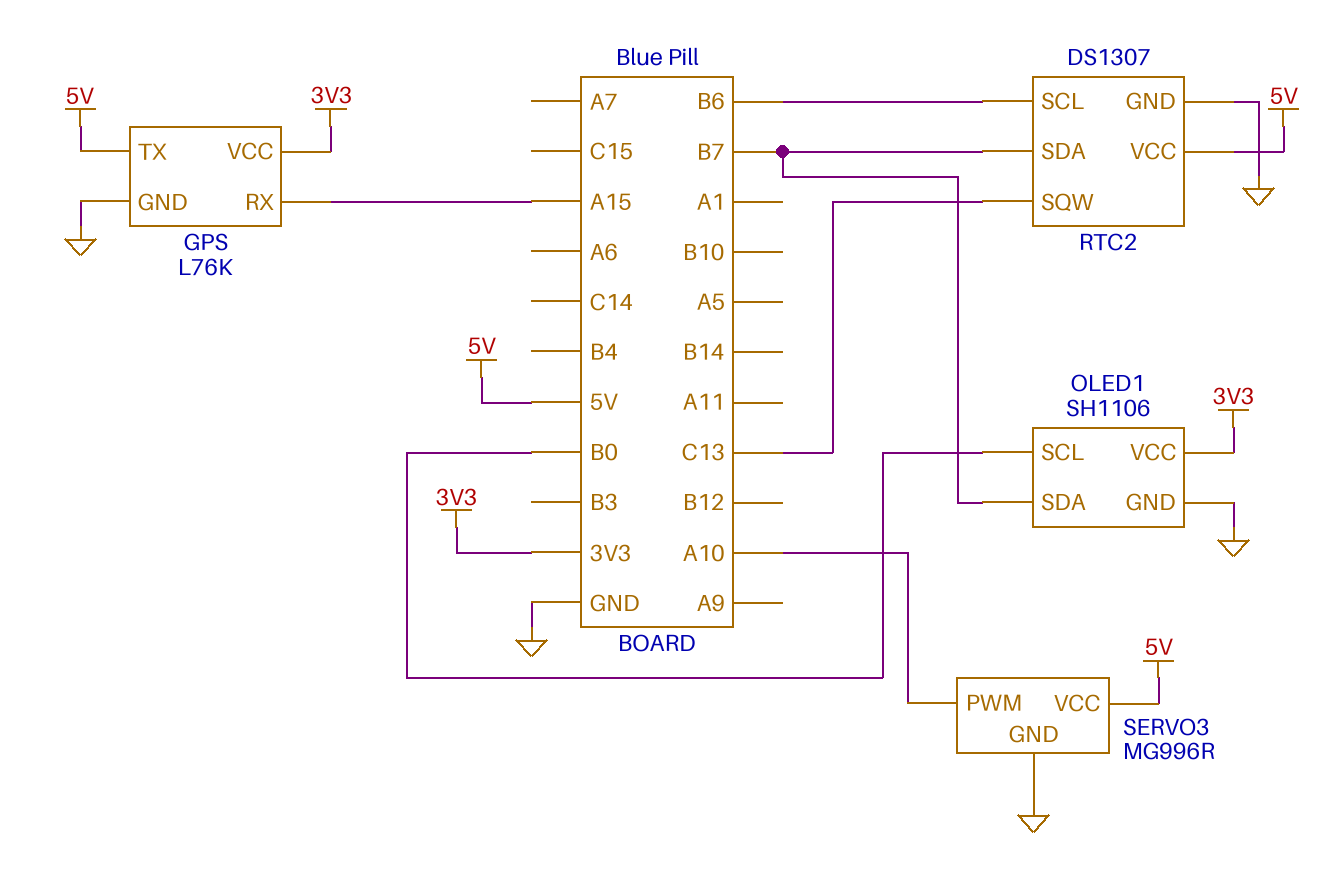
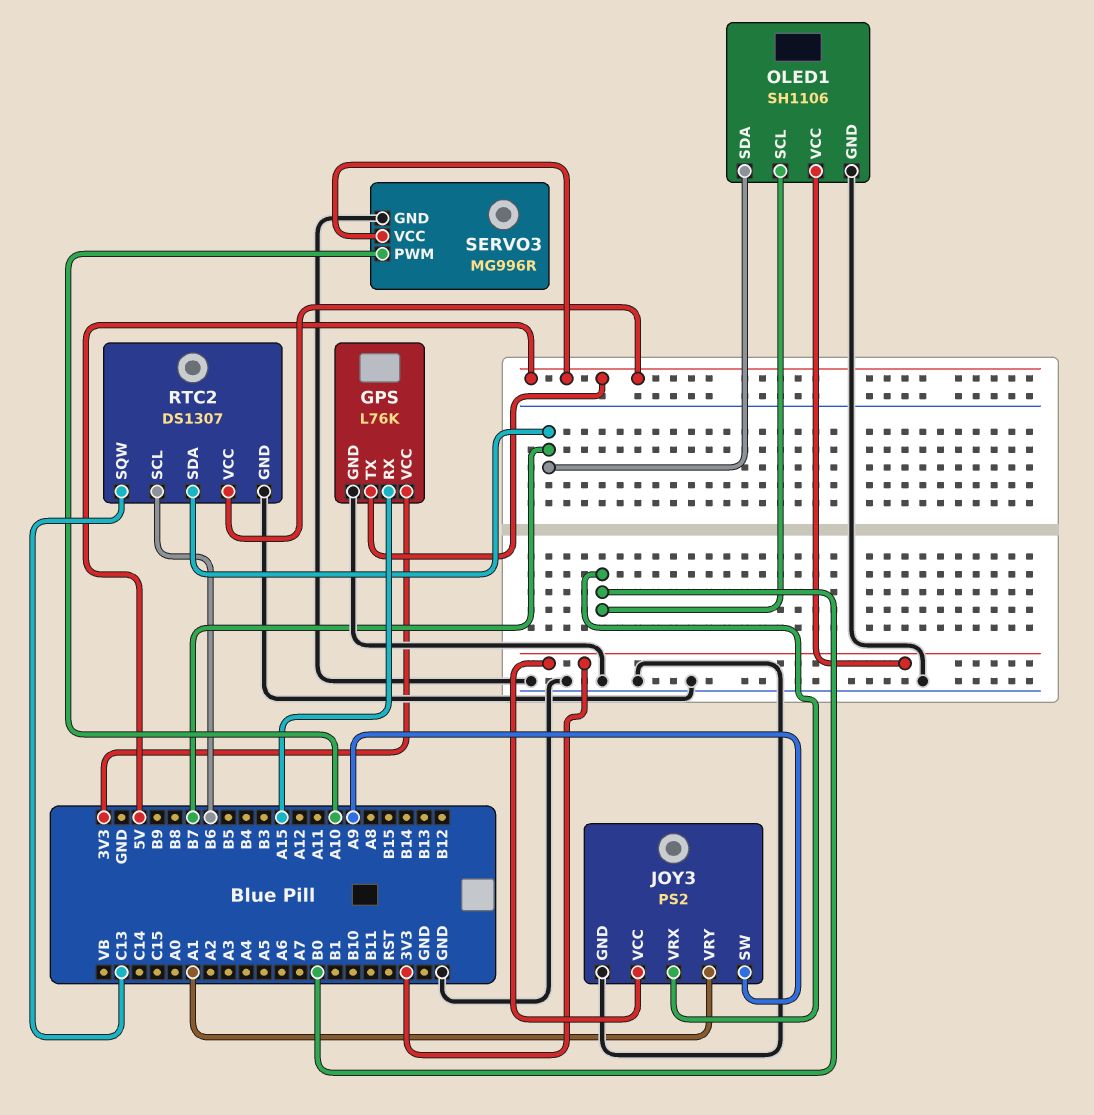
JOY3: none -> PS2
JOY3 pin GND: none -> GND
JOY3 pin SW: none -> A9
JOY3 pin VCC: none -> 3V3
JOY3 pin VRX: none -> B0
JOY3 pin VRY: none -> A1

